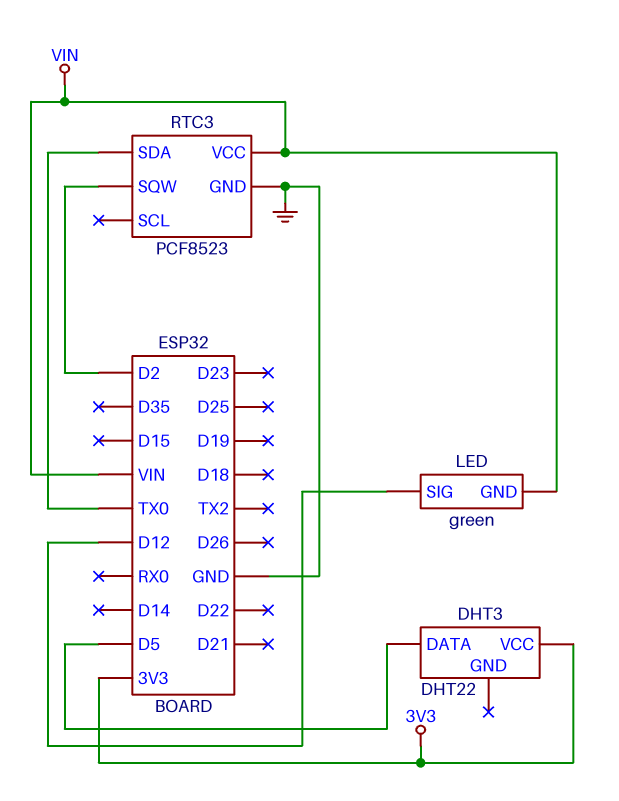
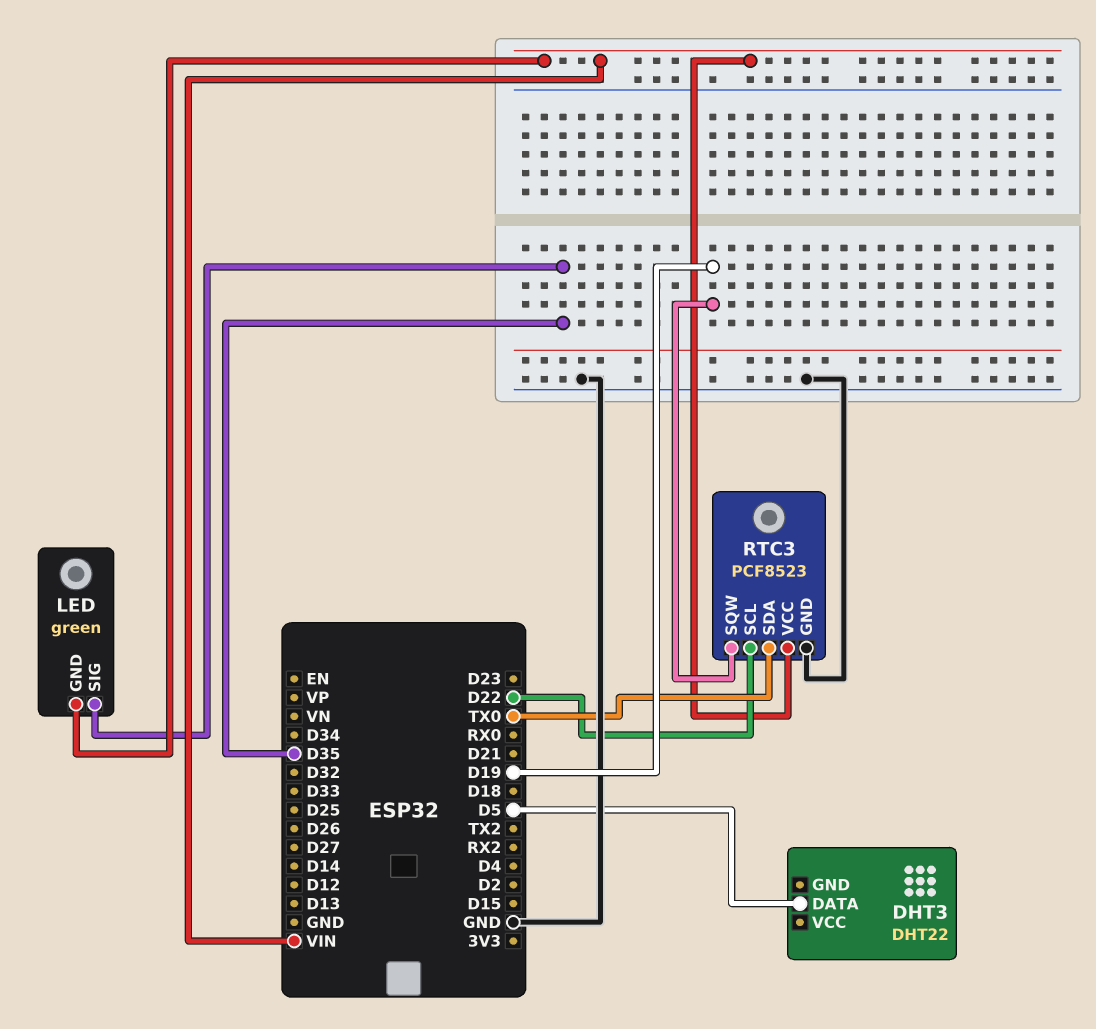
DHT3 pin VCC: 3V3 -> none
LED pin SIG: D12 -> D35
RTC3 pin SCL: none -> D22
RTC3 pin SQW: D2 -> D19

